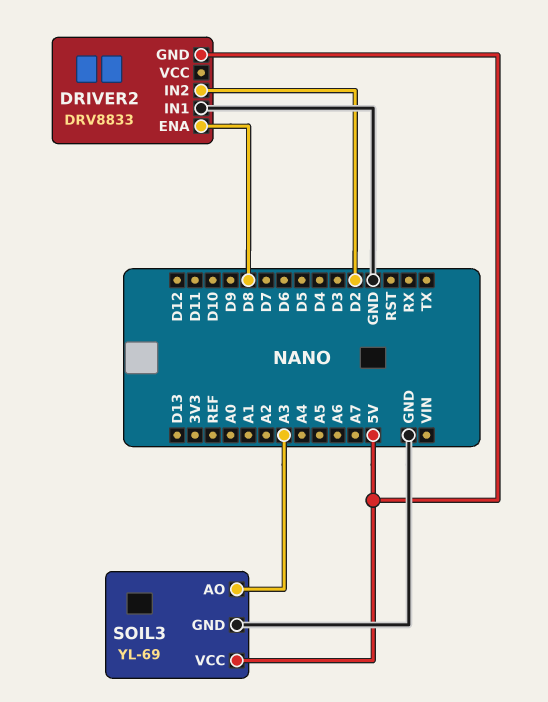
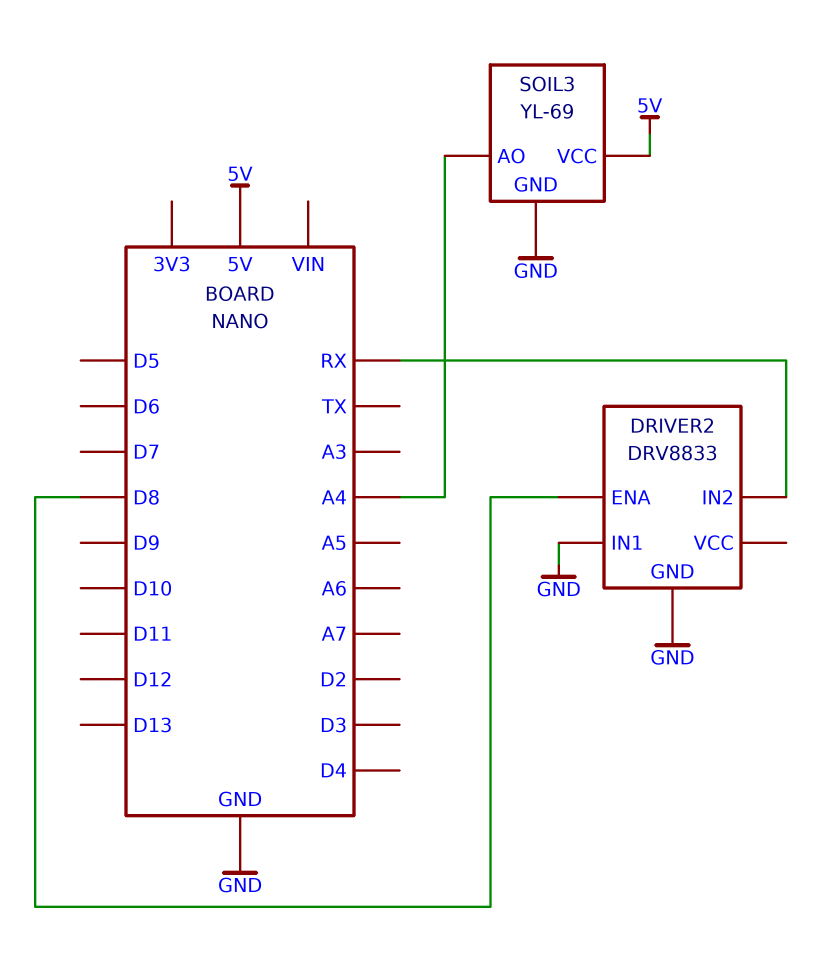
DRIVER2 pin GND: 5V -> GND
DRIVER2 pin IN2: D2 -> RX
SOIL3 pin AO: A3 -> A4

